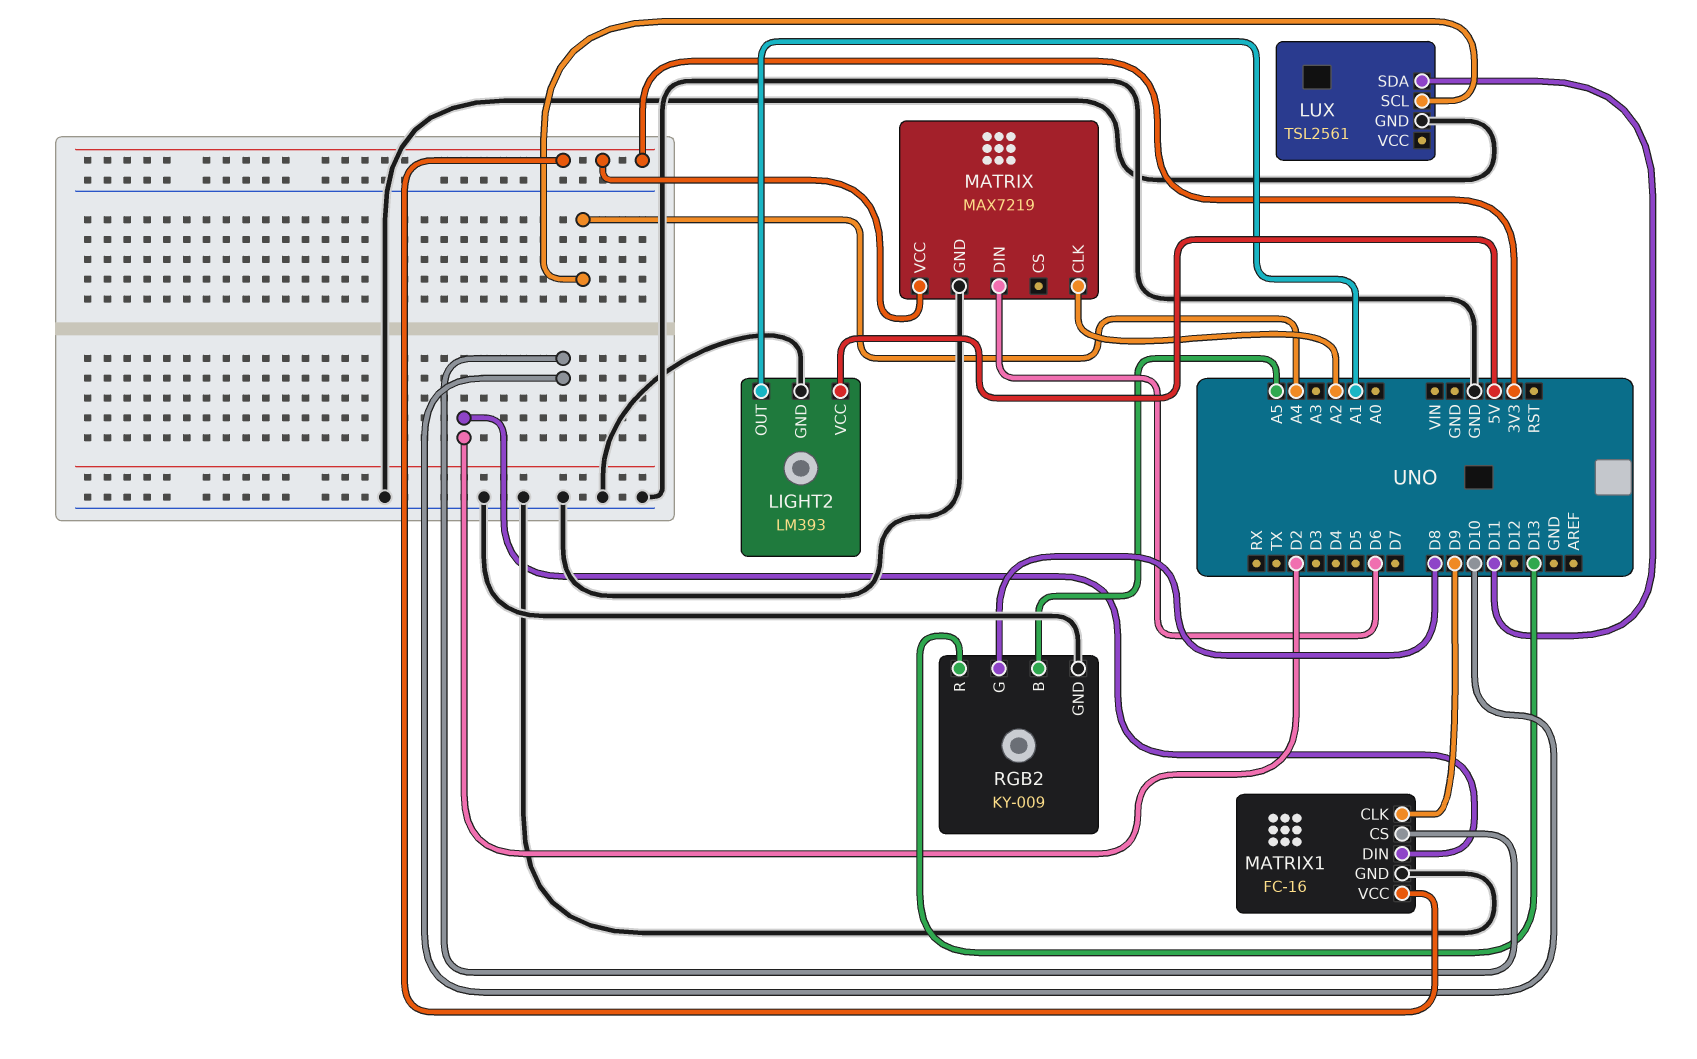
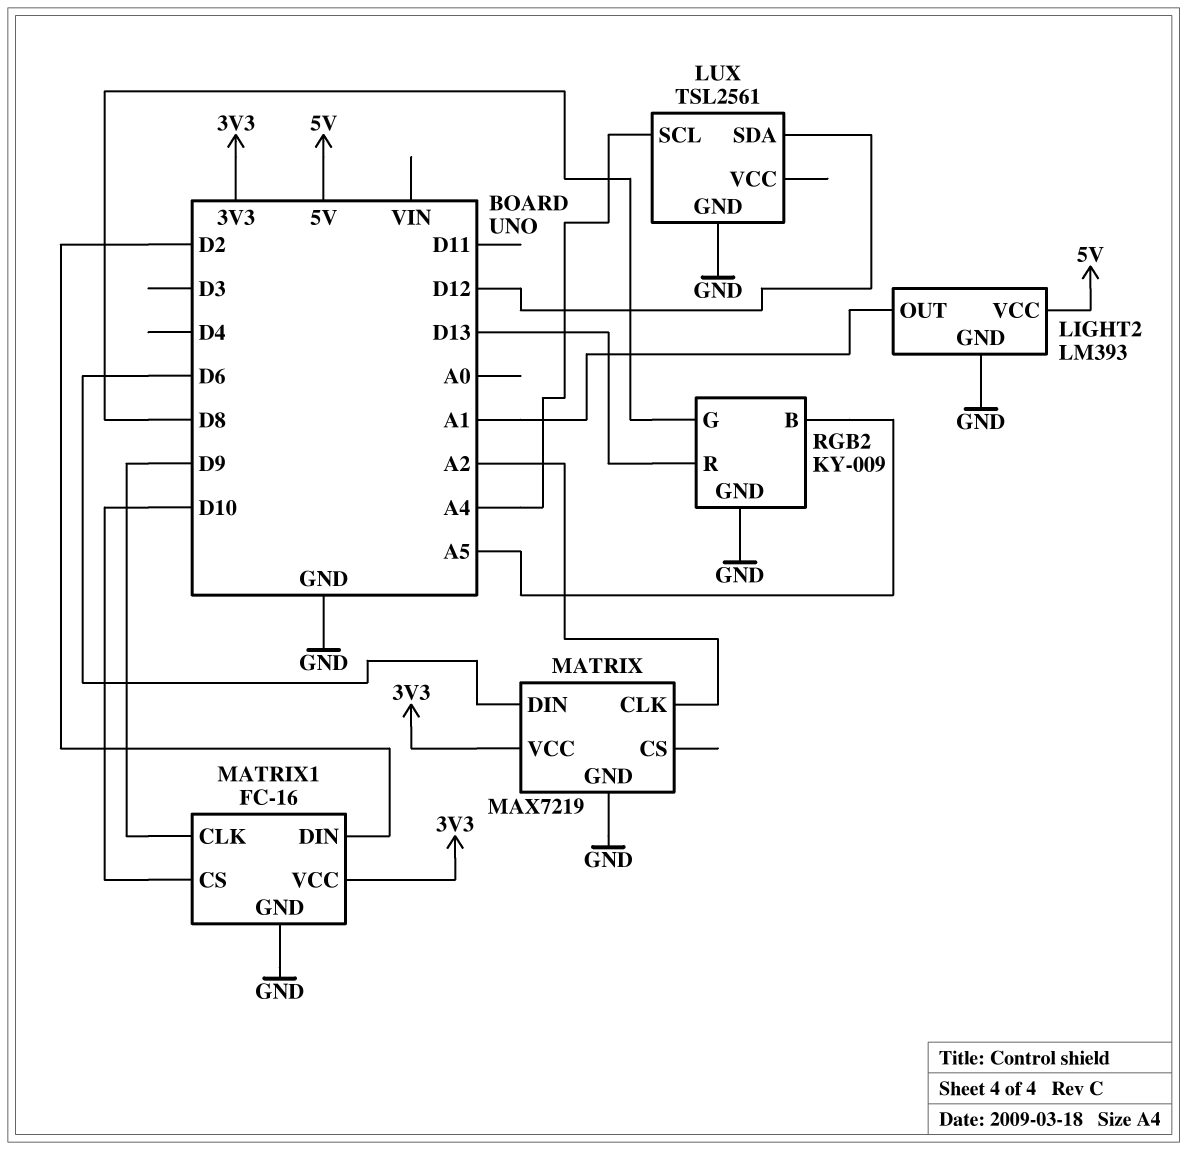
LUX pin SDA: D11 -> D12

